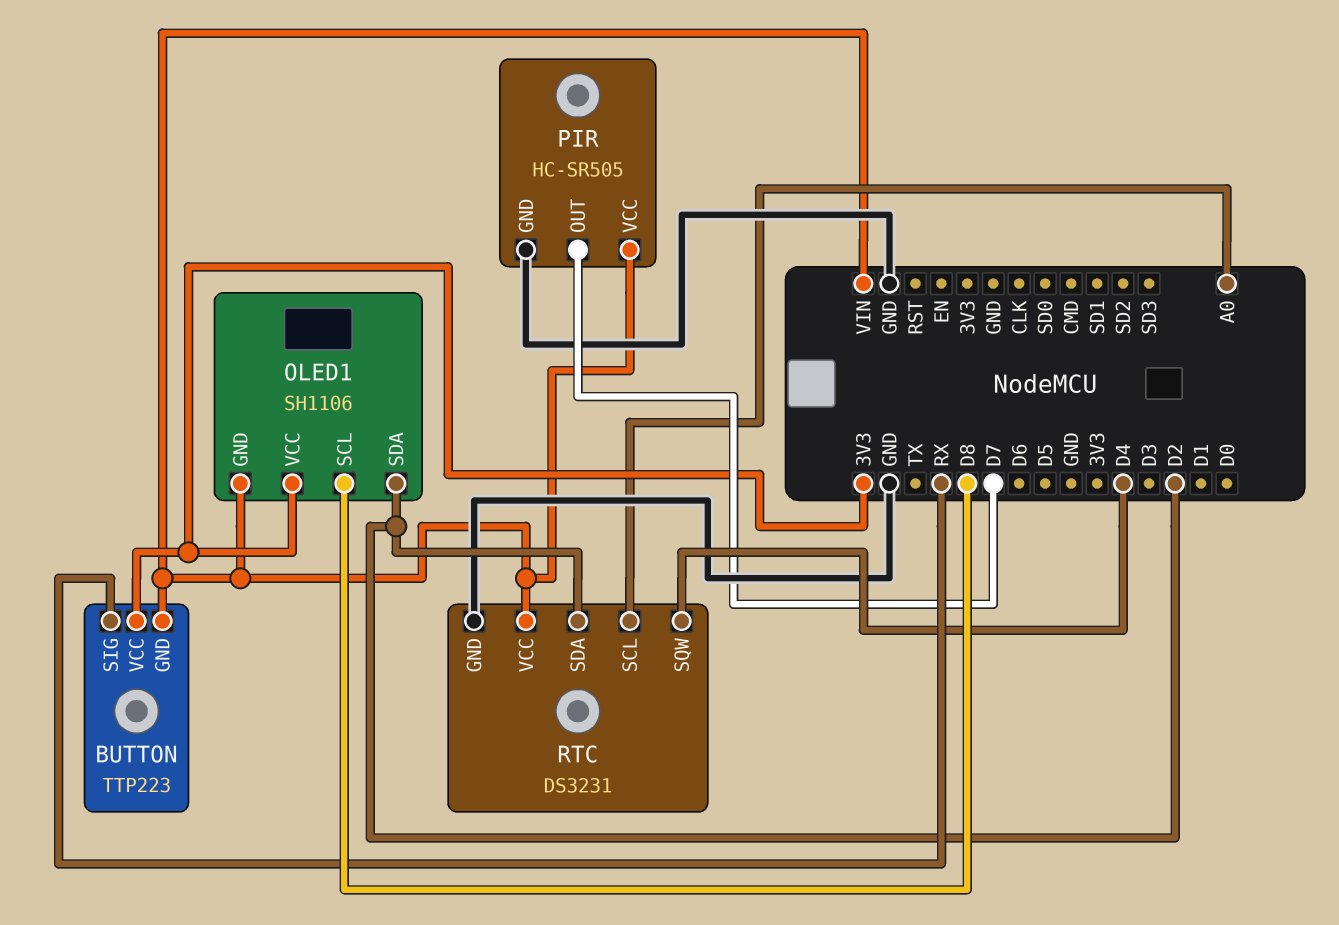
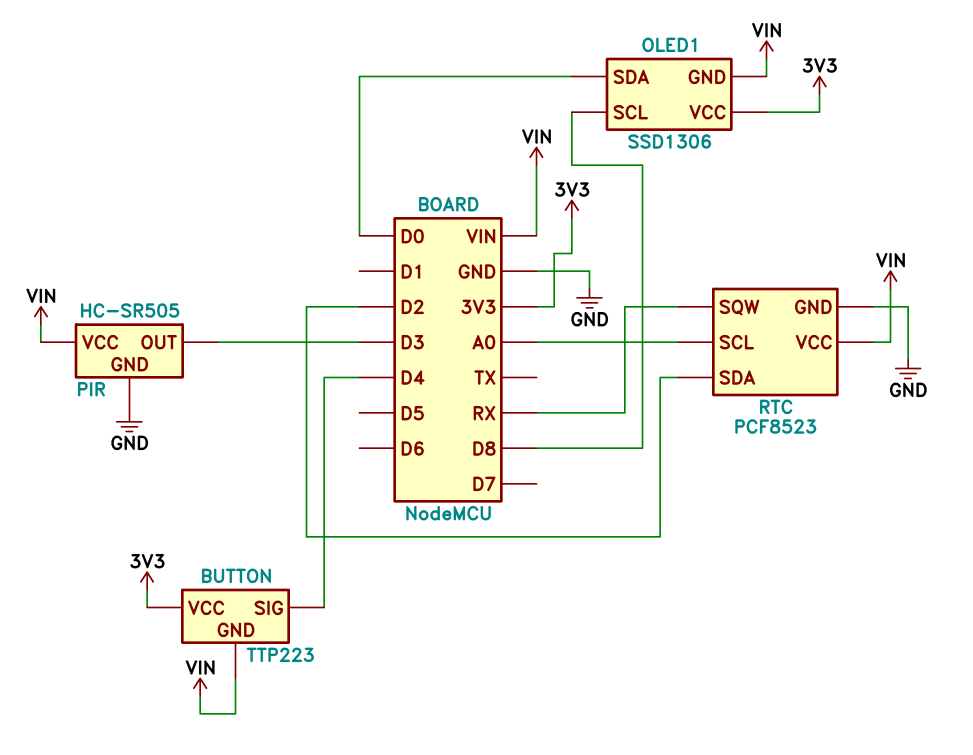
BUTTON pin SIG: RX -> D4
OLED1: SH1106 -> SSD1306
OLED1 pin SDA: D2 -> D0
PIR pin OUT: D7 -> D3
RTC: DS3231 -> PCF8523
RTC pin SQW: D4 -> RX

